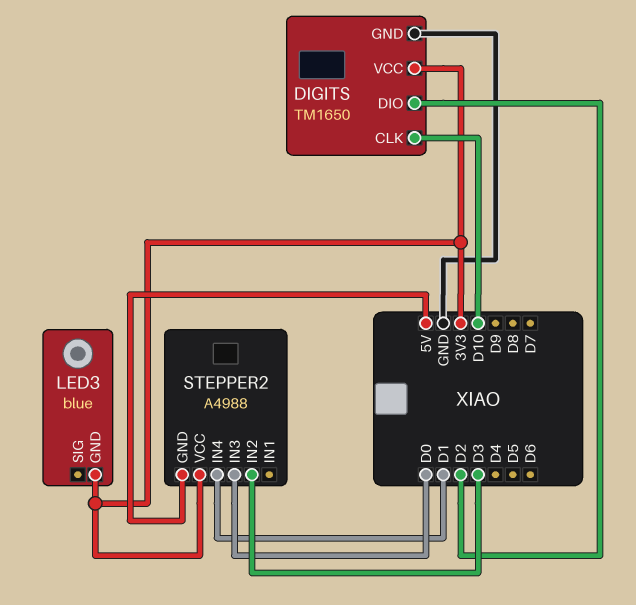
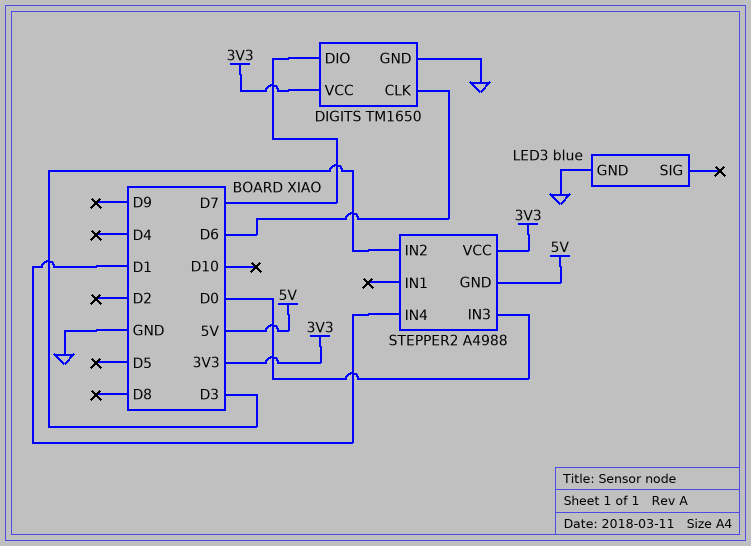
DIGITS pin CLK: D10 -> D6
DIGITS pin DIO: D2 -> D7
LED3 pin GND: 3V3 -> GND

